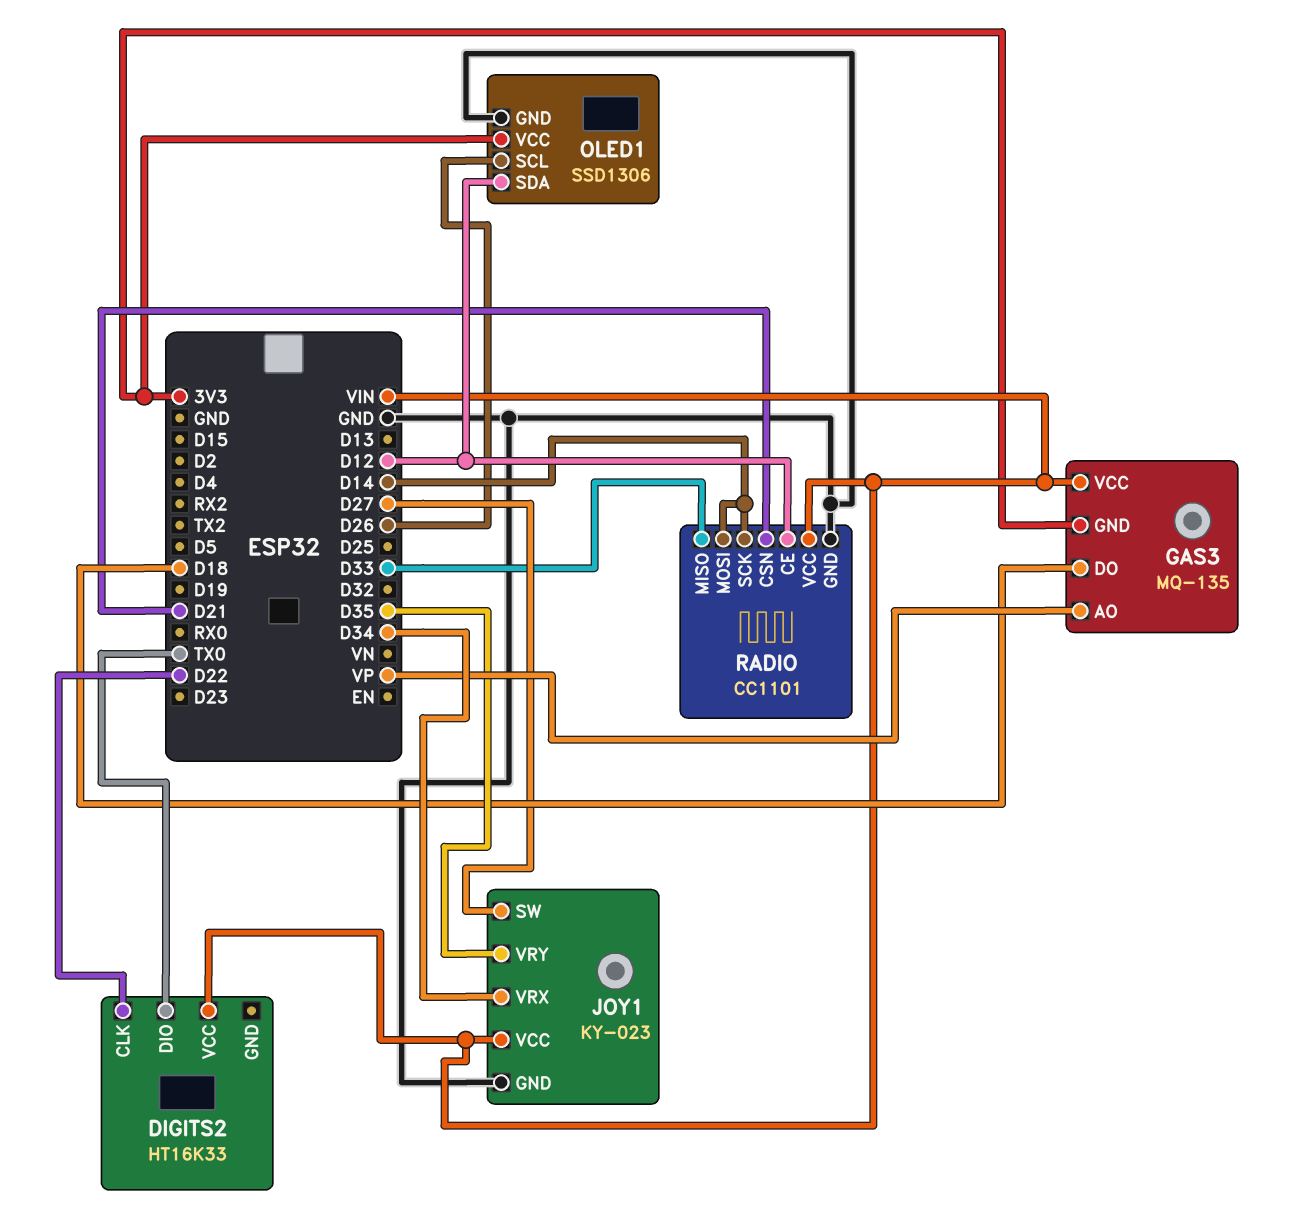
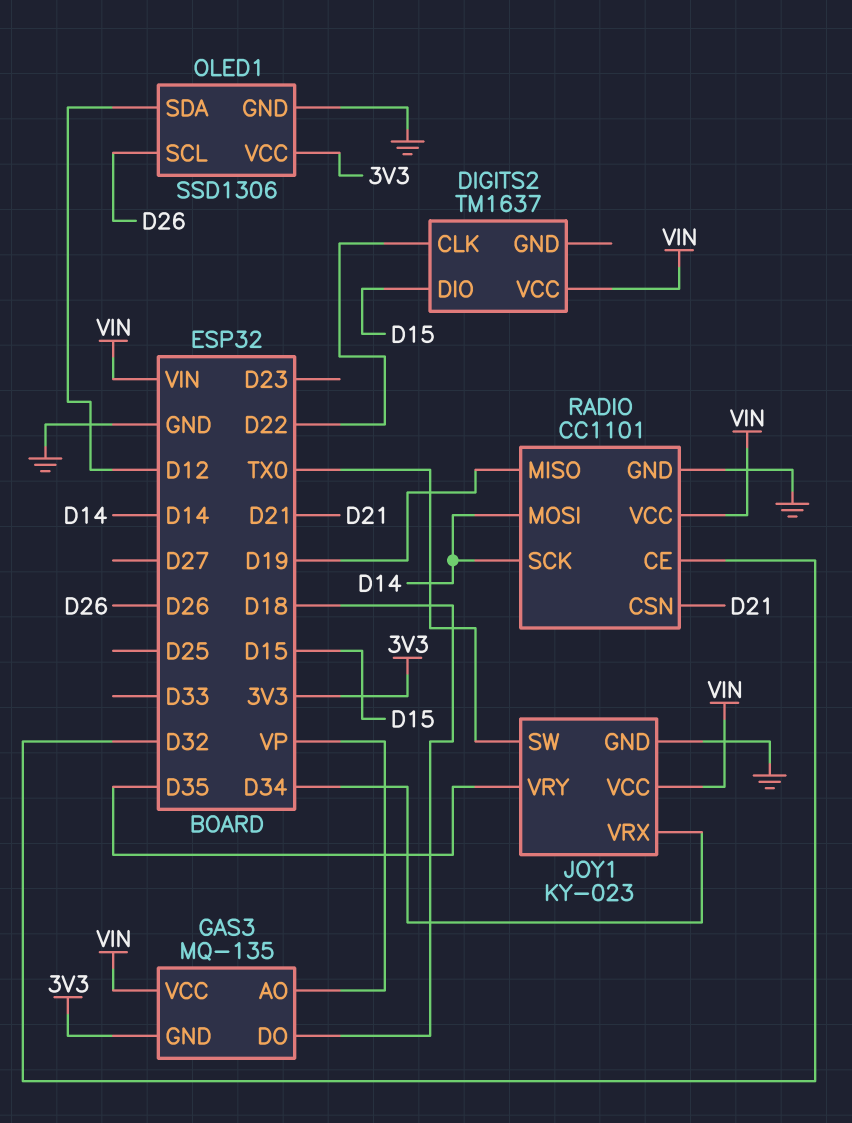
DIGITS2: HT16K33 -> TM1637
DIGITS2 pin DIO: TX0 -> D15
JOY1 pin SW: D27 -> TX0
RADIO pin CE: D12 -> D32
RADIO pin MISO: D33 -> D19

